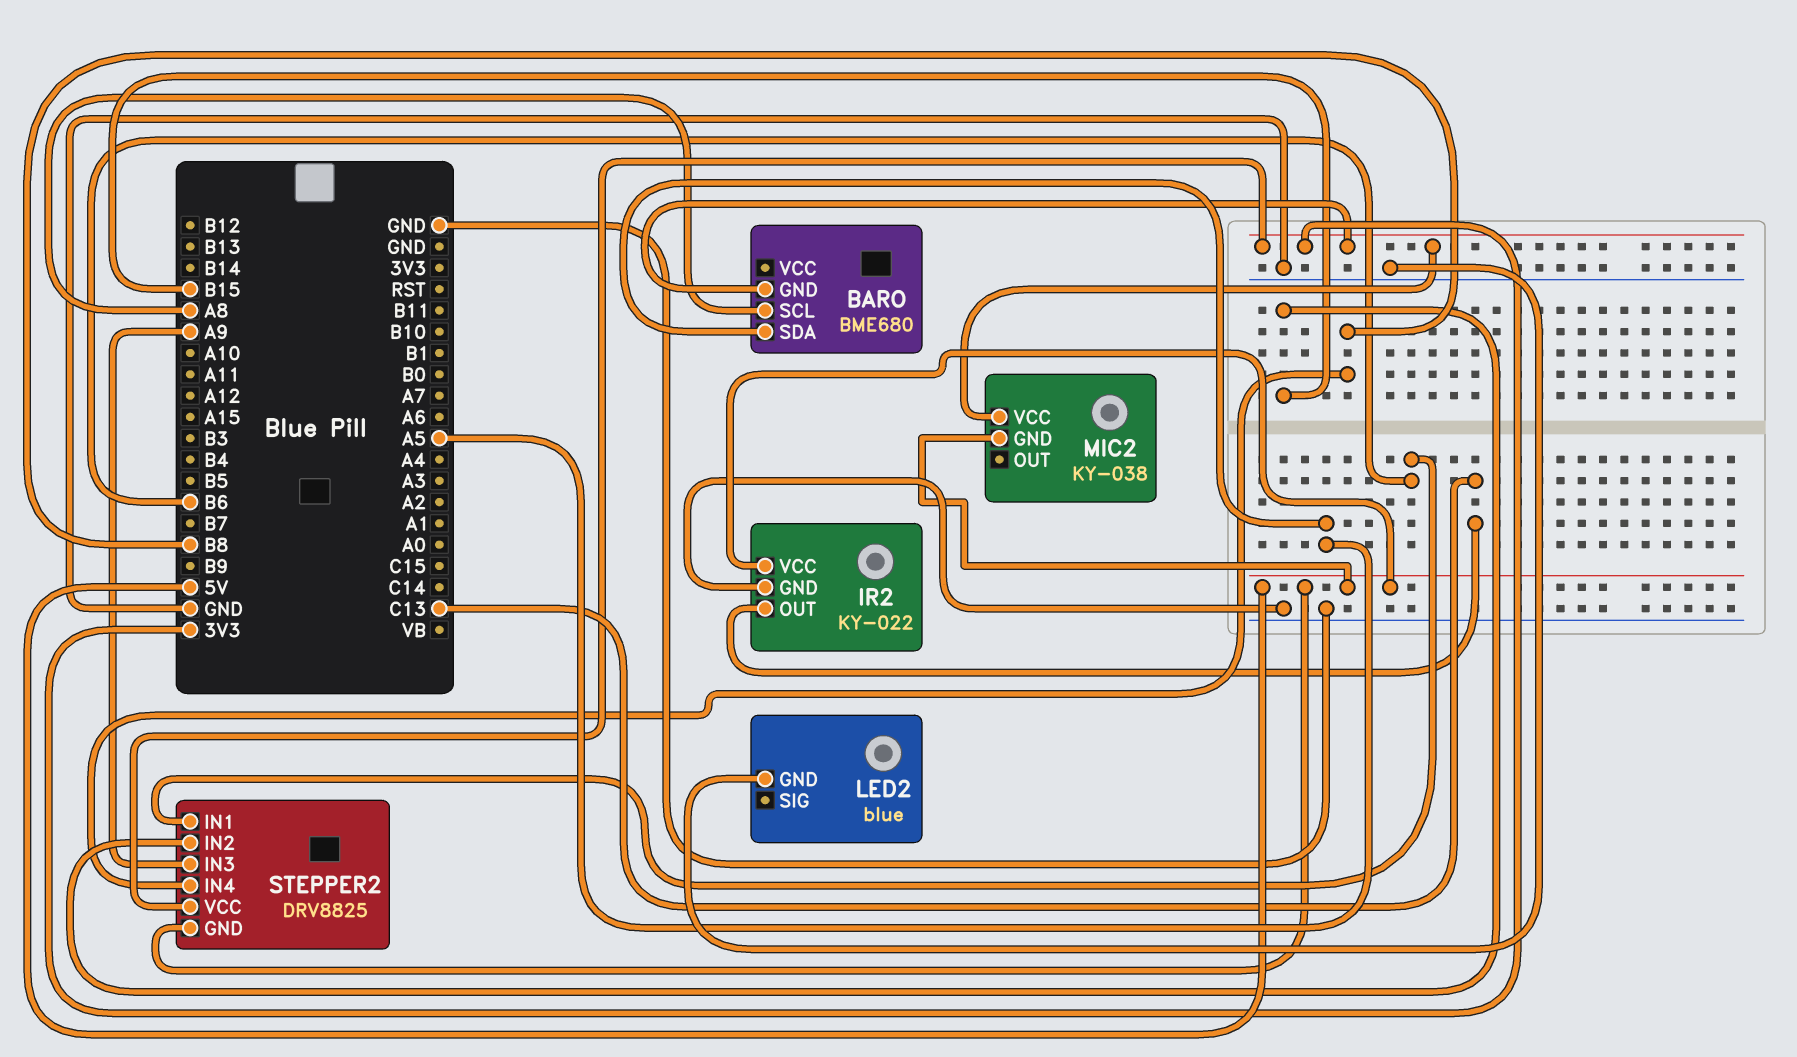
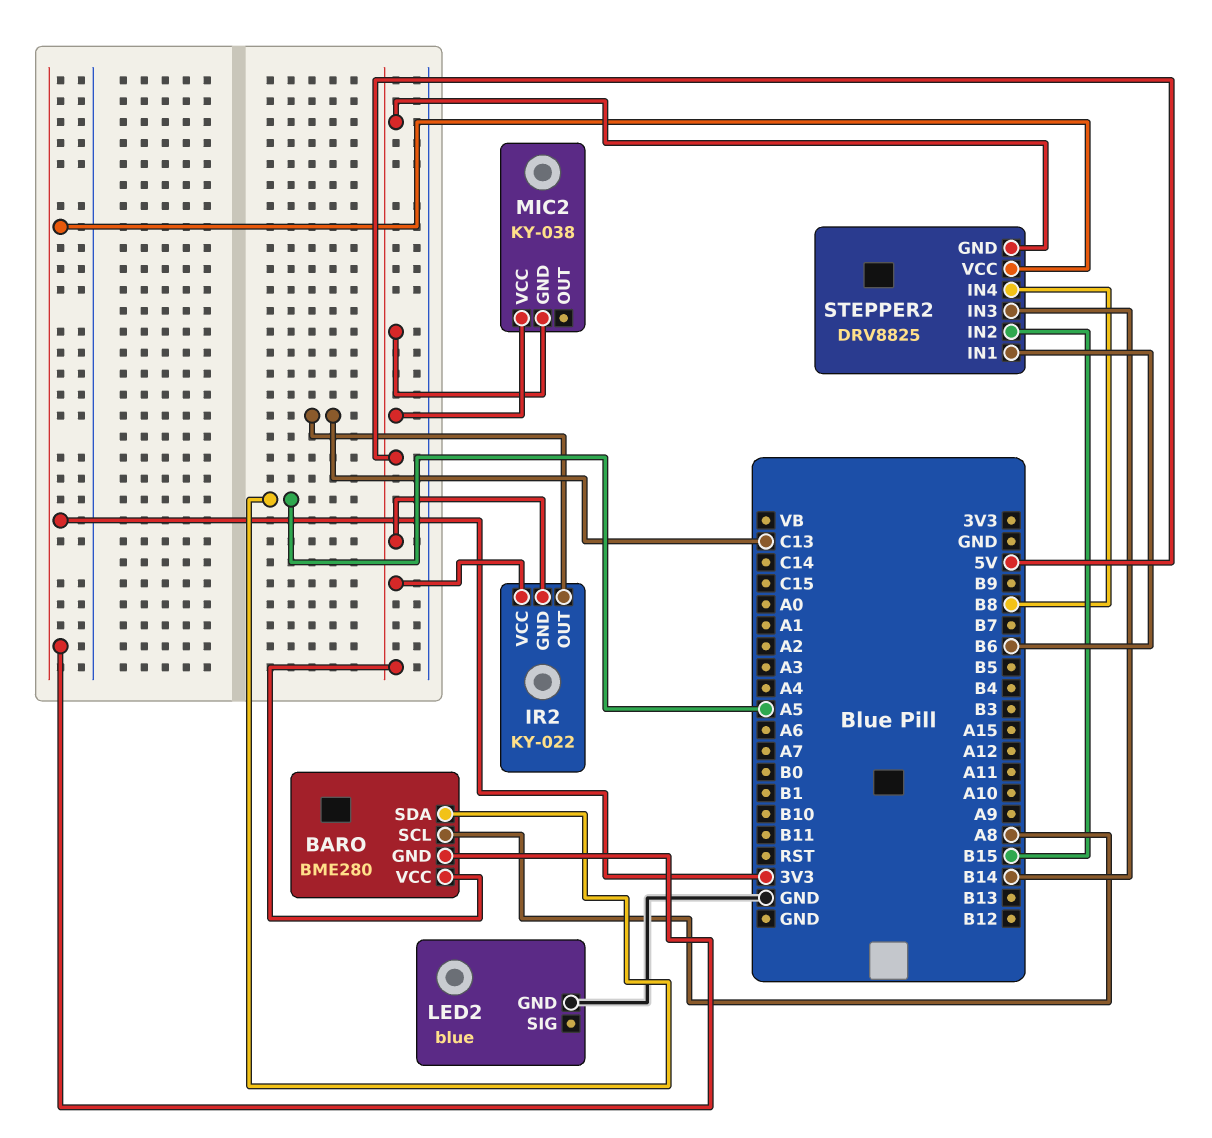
BARO: BME680 -> BME280
BARO pin VCC: none -> 5V
IR2 pin GND: GND -> 5V
MIC2 pin VCC: 3V3 -> 5V
STEPPER2 pin IN3: A9 -> B14

